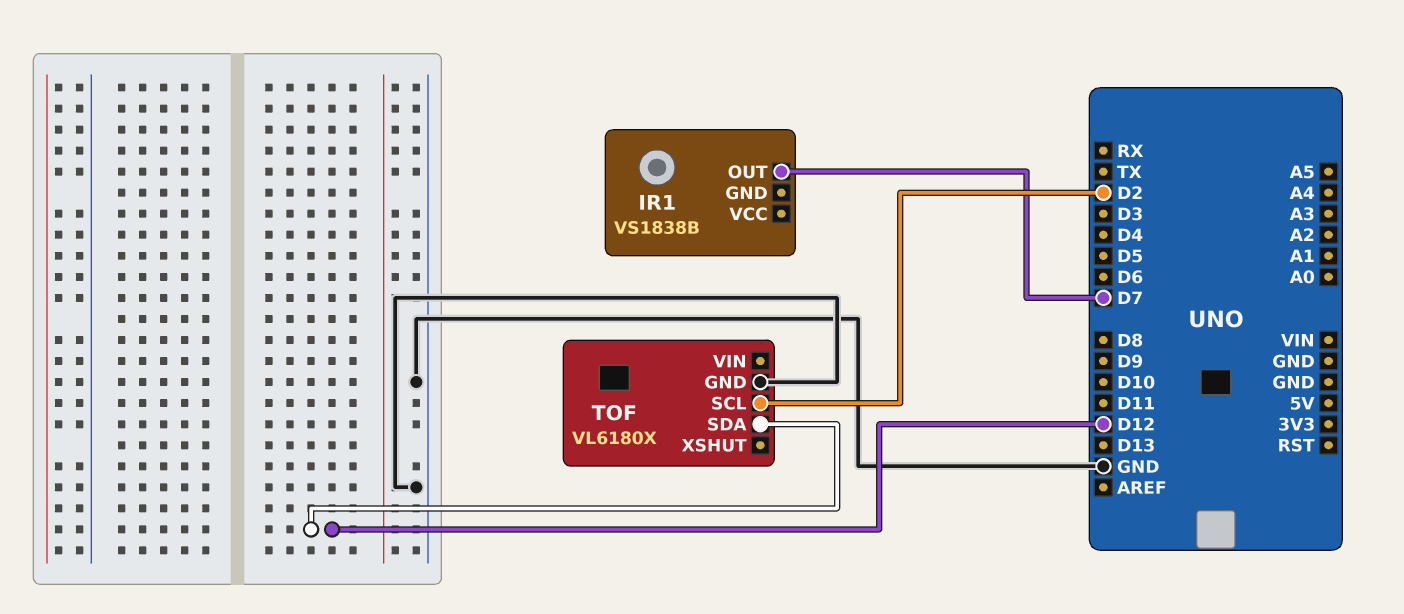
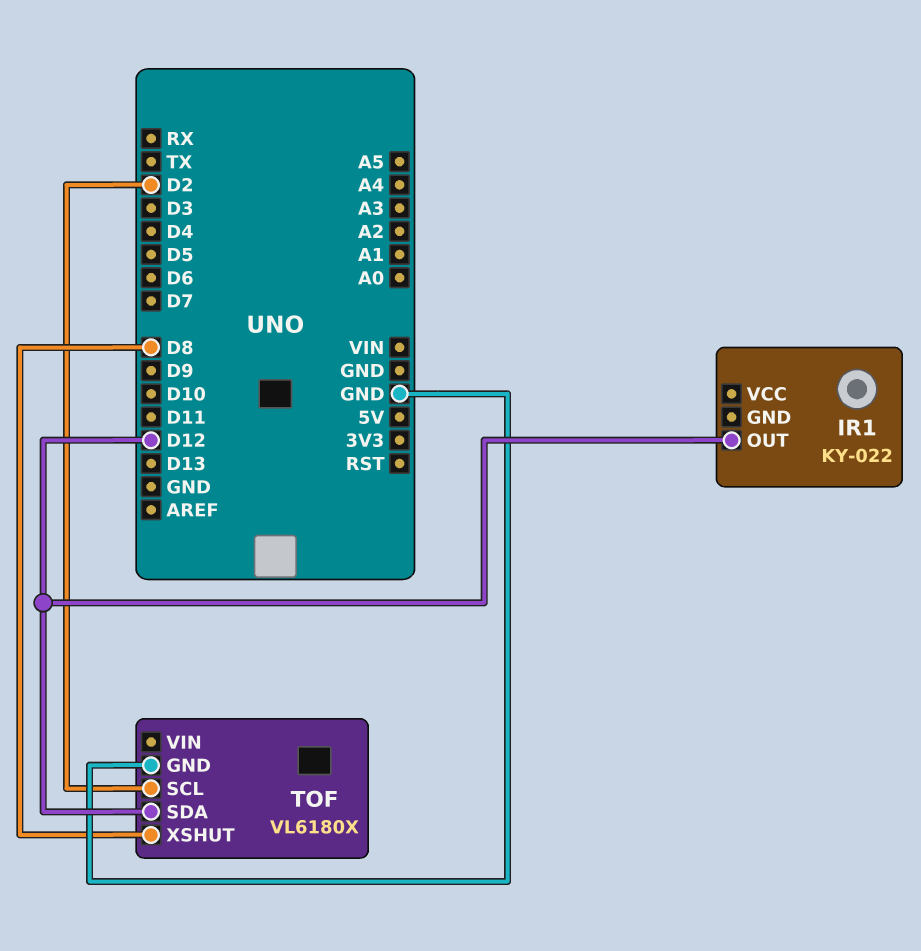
IR1: VS1838B -> KY-022
IR1 pin OUT: D7 -> D12
TOF pin XSHUT: none -> D8

